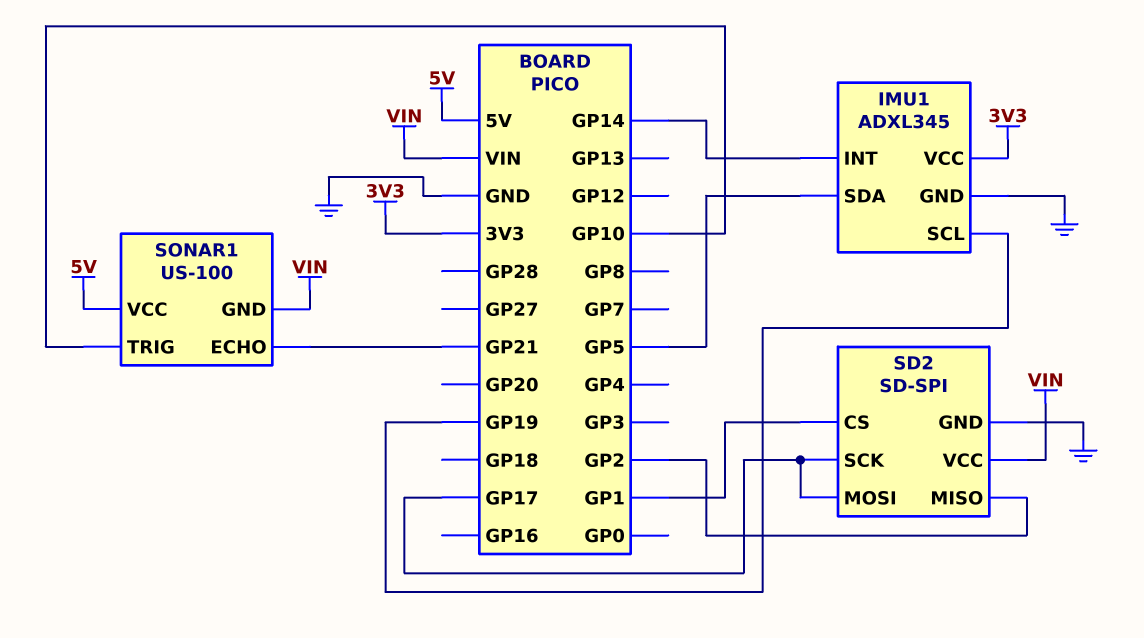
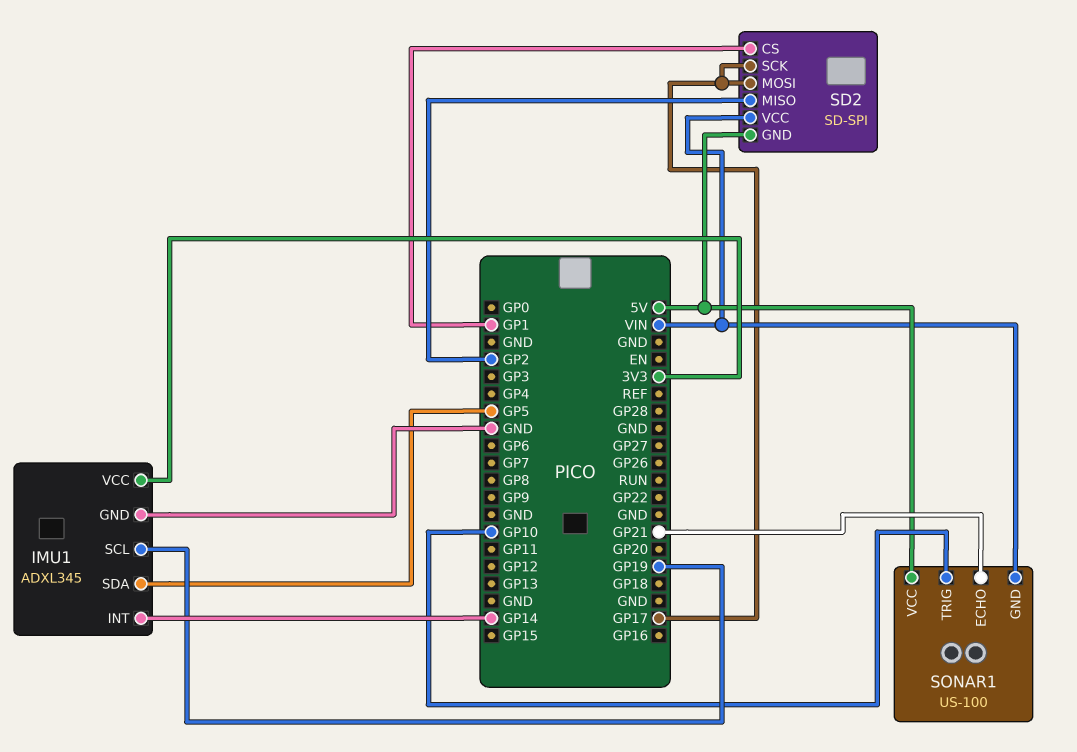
SD2 pin GND: GND -> 5V

